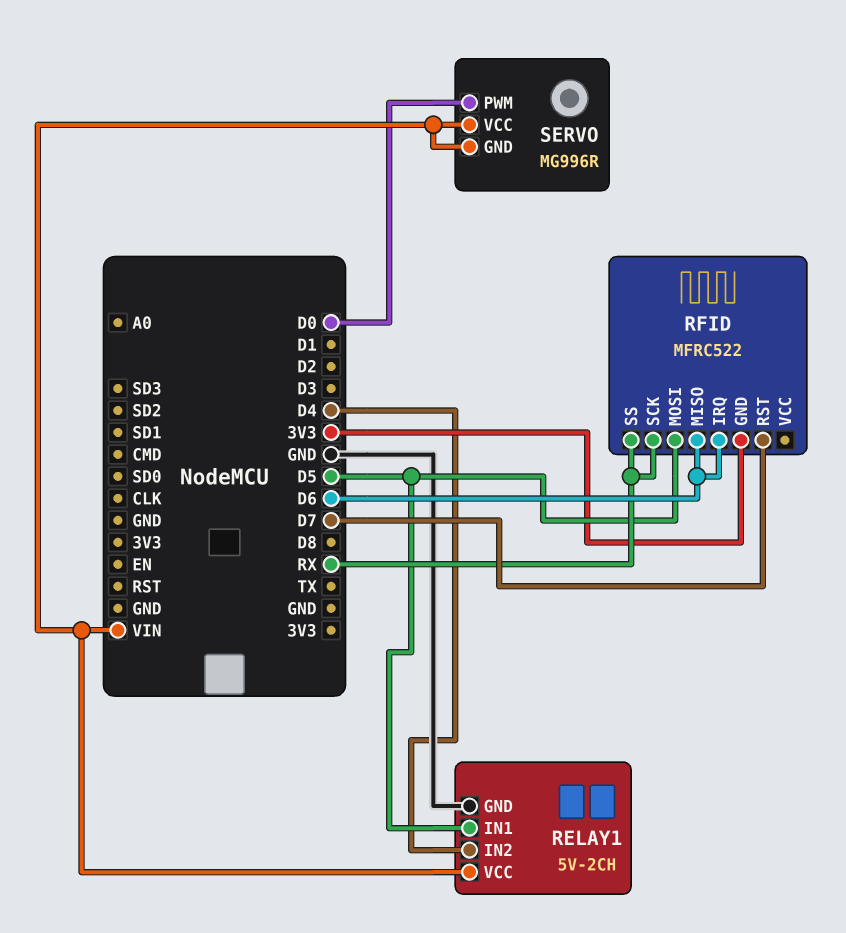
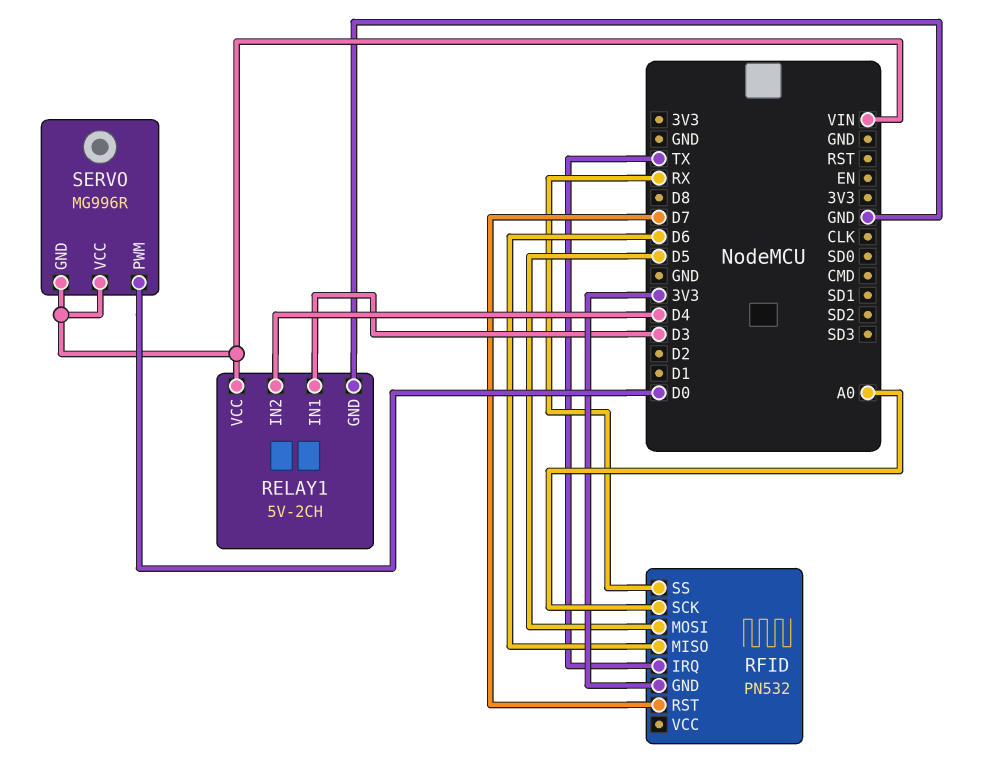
RELAY1 pin IN1: D5 -> D3
RFID: MFRC522 -> PN532
RFID pin IRQ: D6 -> TX
RFID pin SCK: RX -> A0

